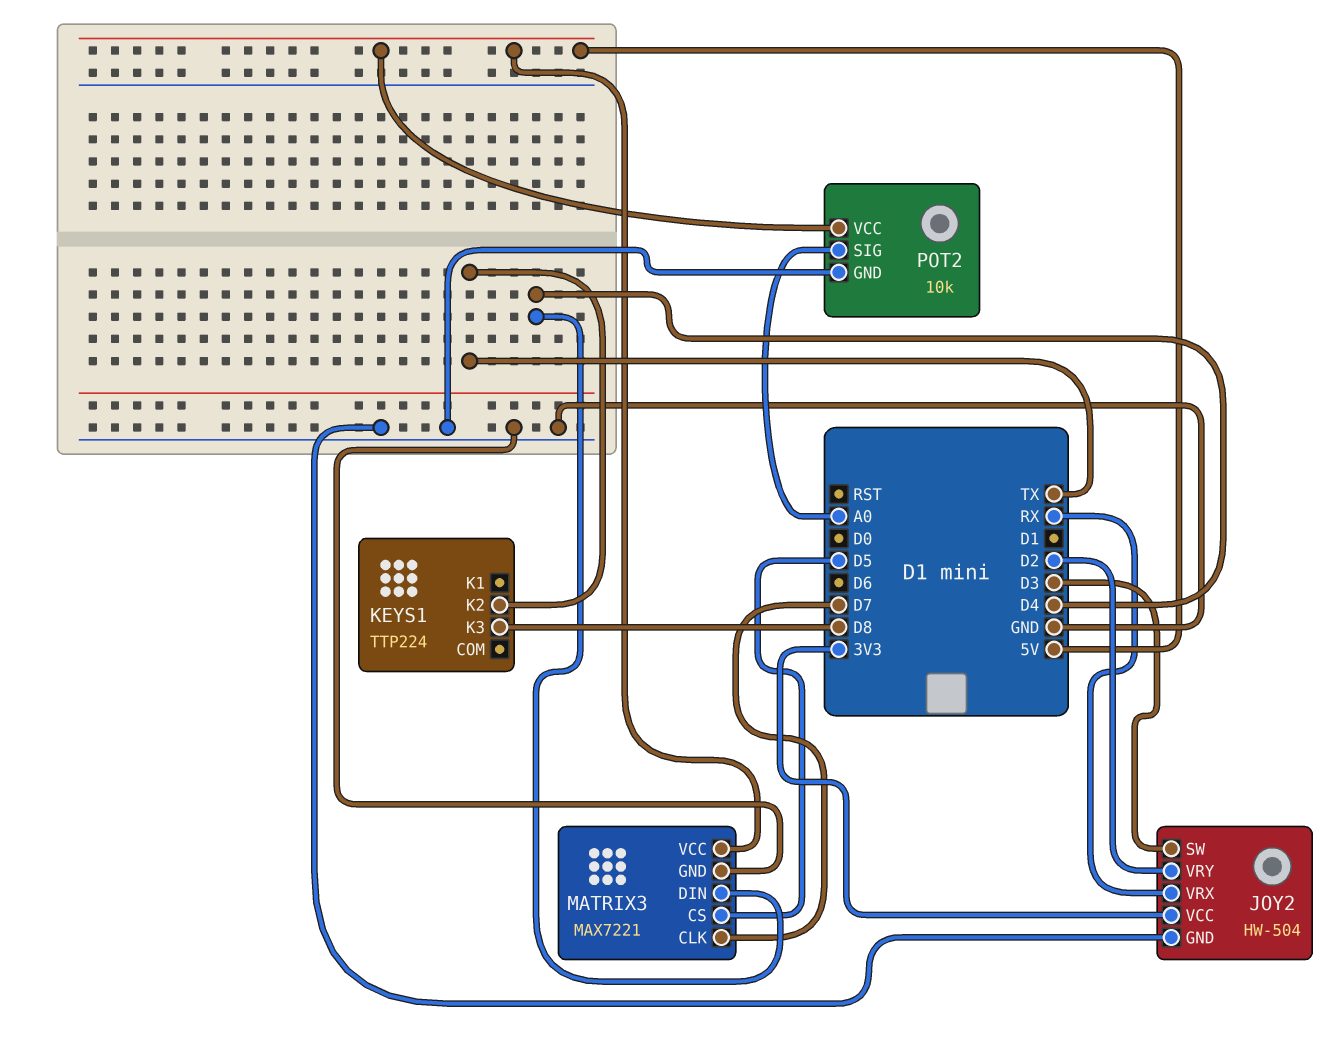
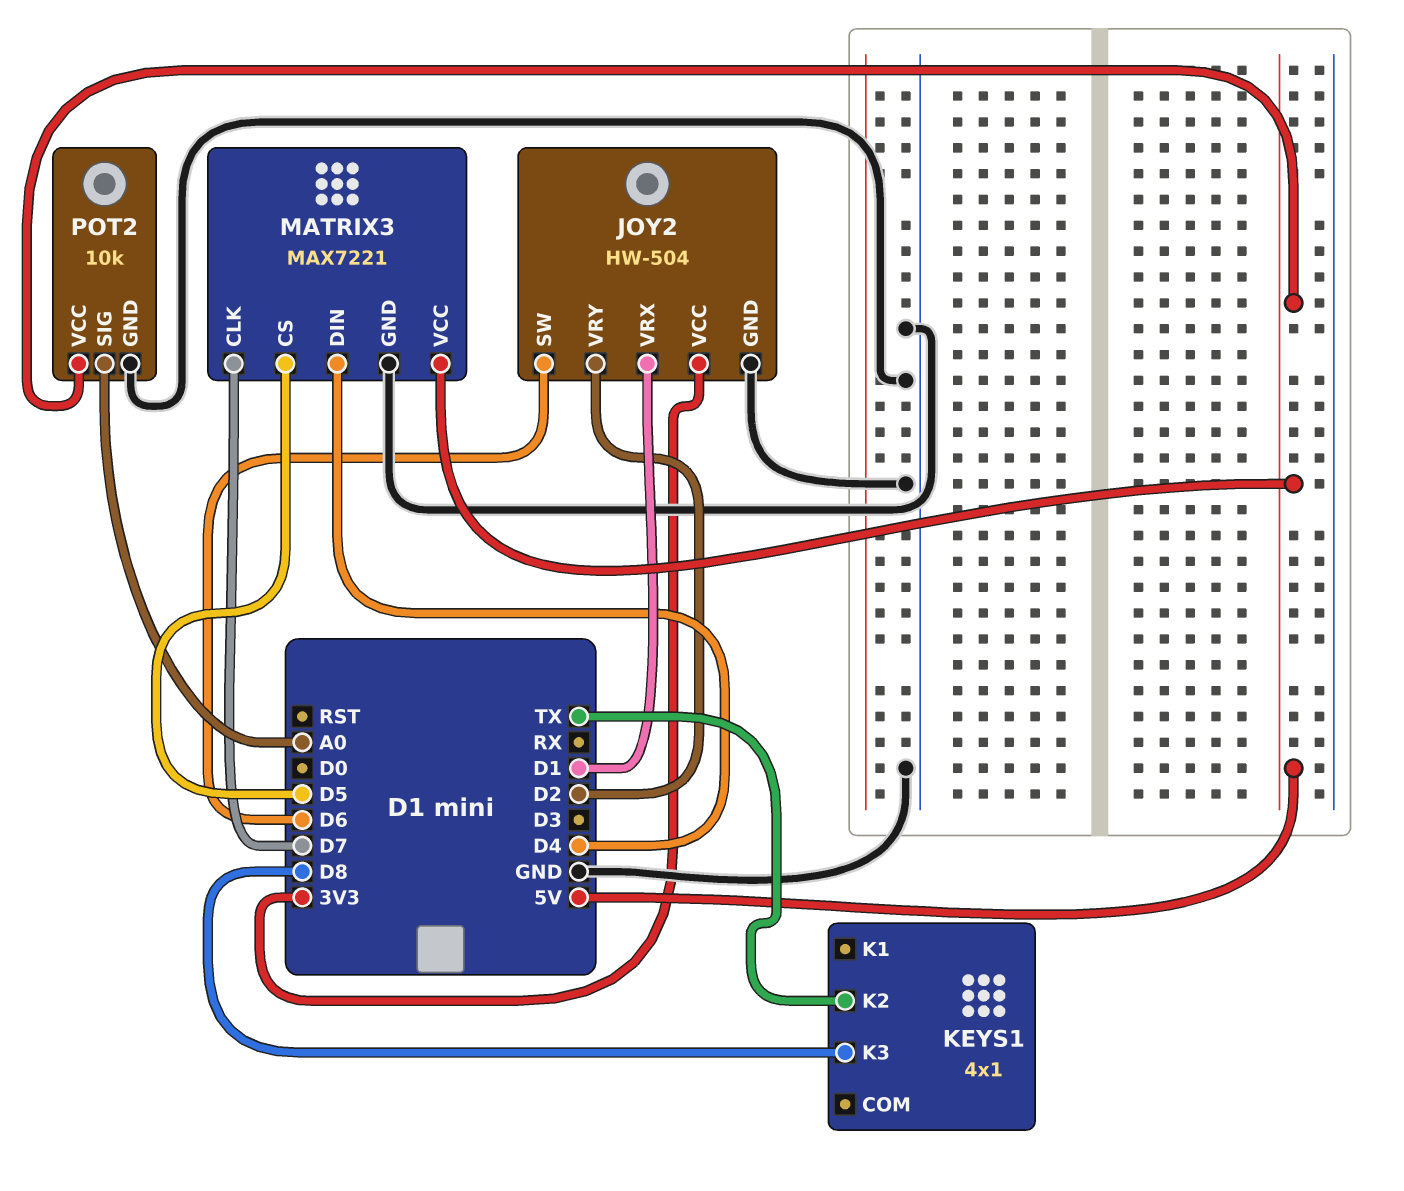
JOY2 pin SW: D3 -> D6
JOY2 pin VRX: RX -> D1
KEYS1: TTP224 -> 4x1

